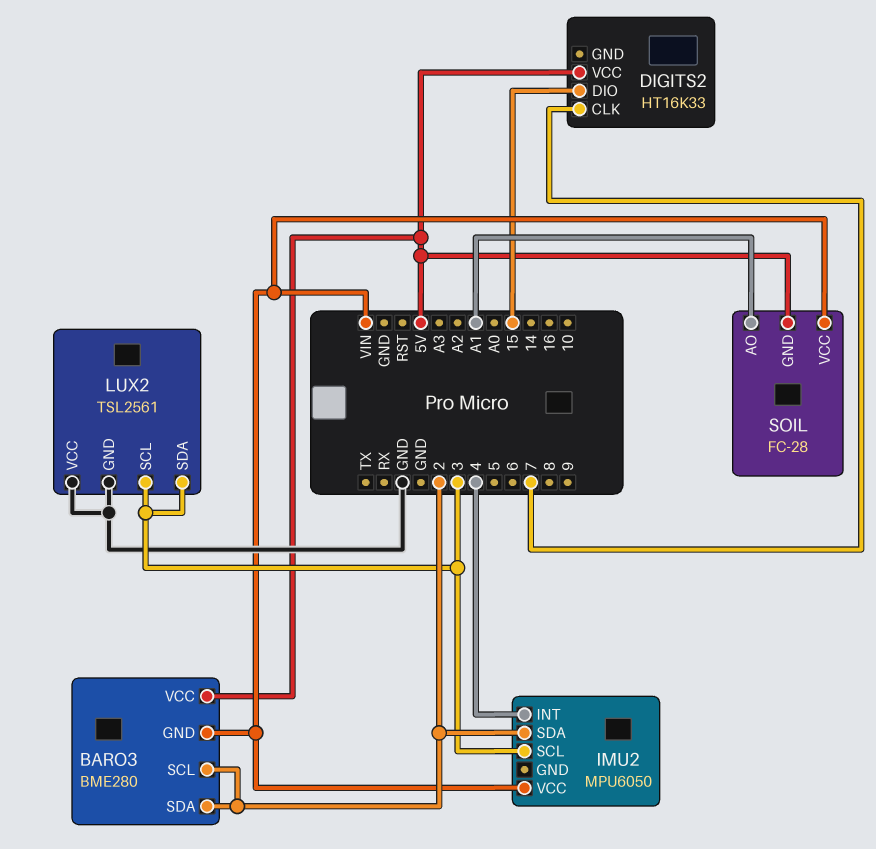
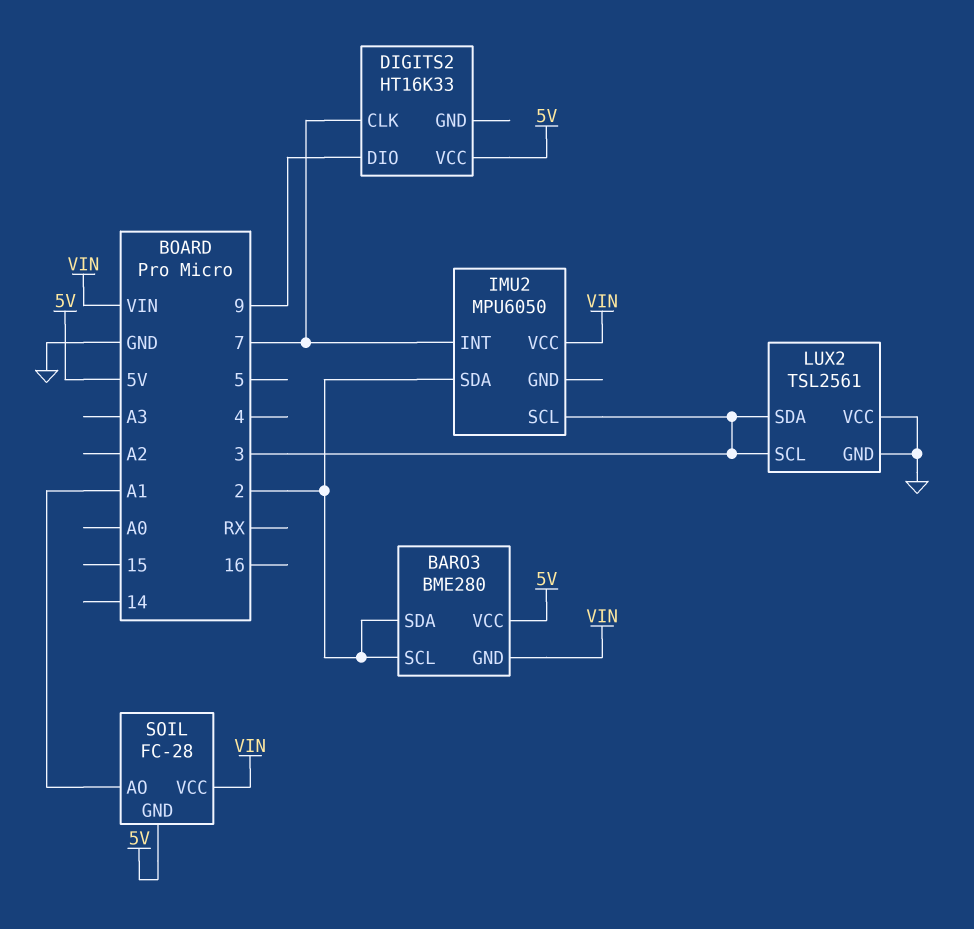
DIGITS2 pin DIO: 15 -> 9
IMU2 pin INT: 4 -> 7

